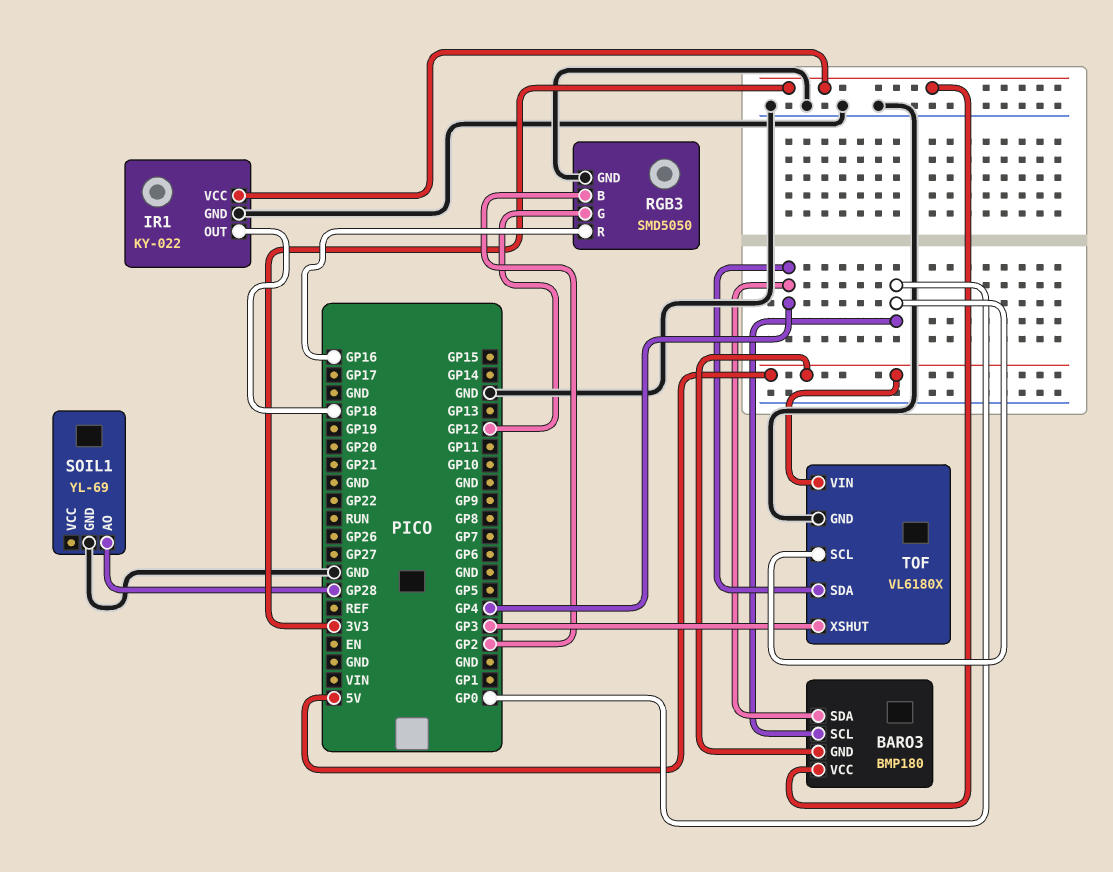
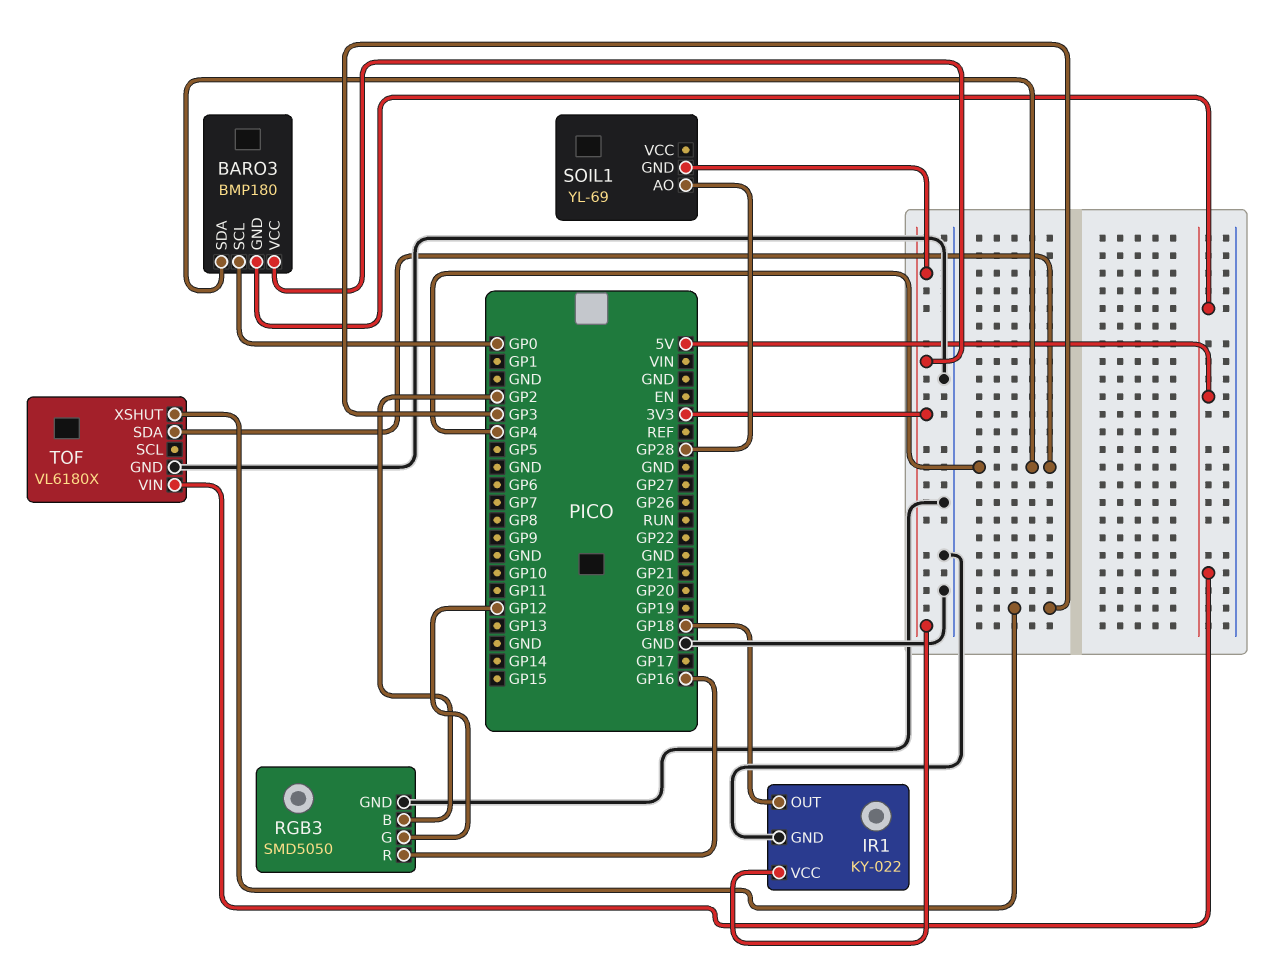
SOIL1 pin GND: GND -> 3V3
TOF pin SCL: GP0 -> none

